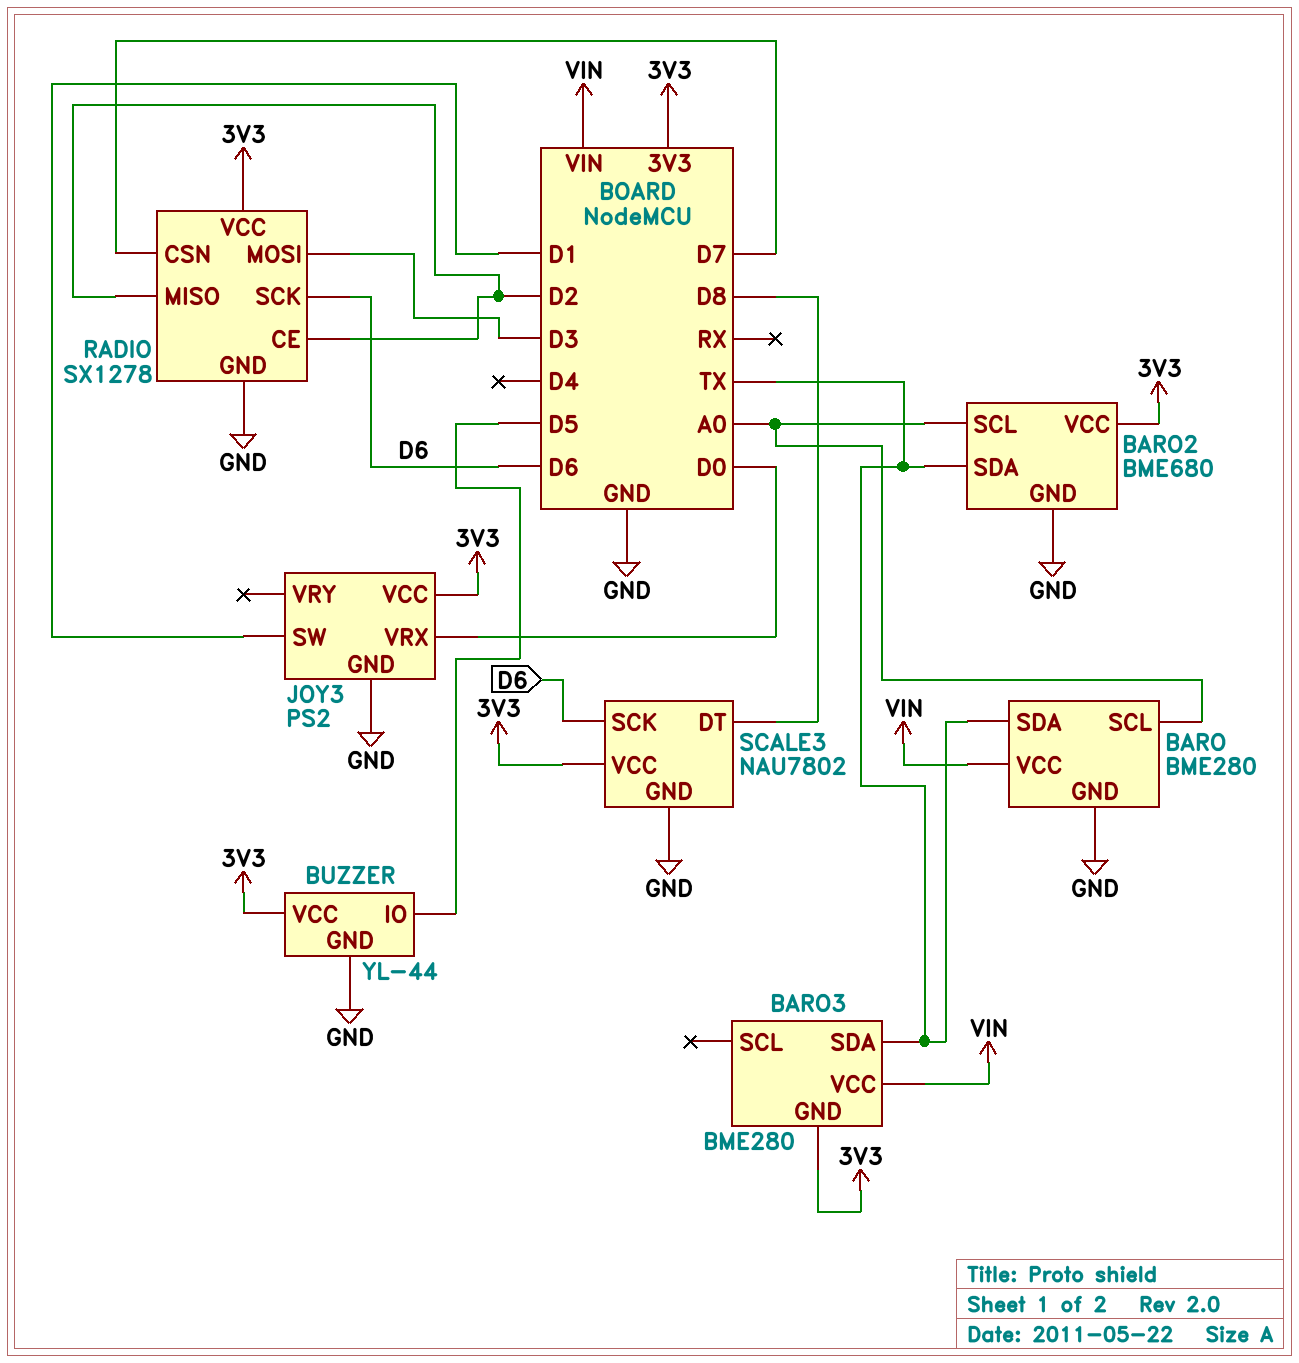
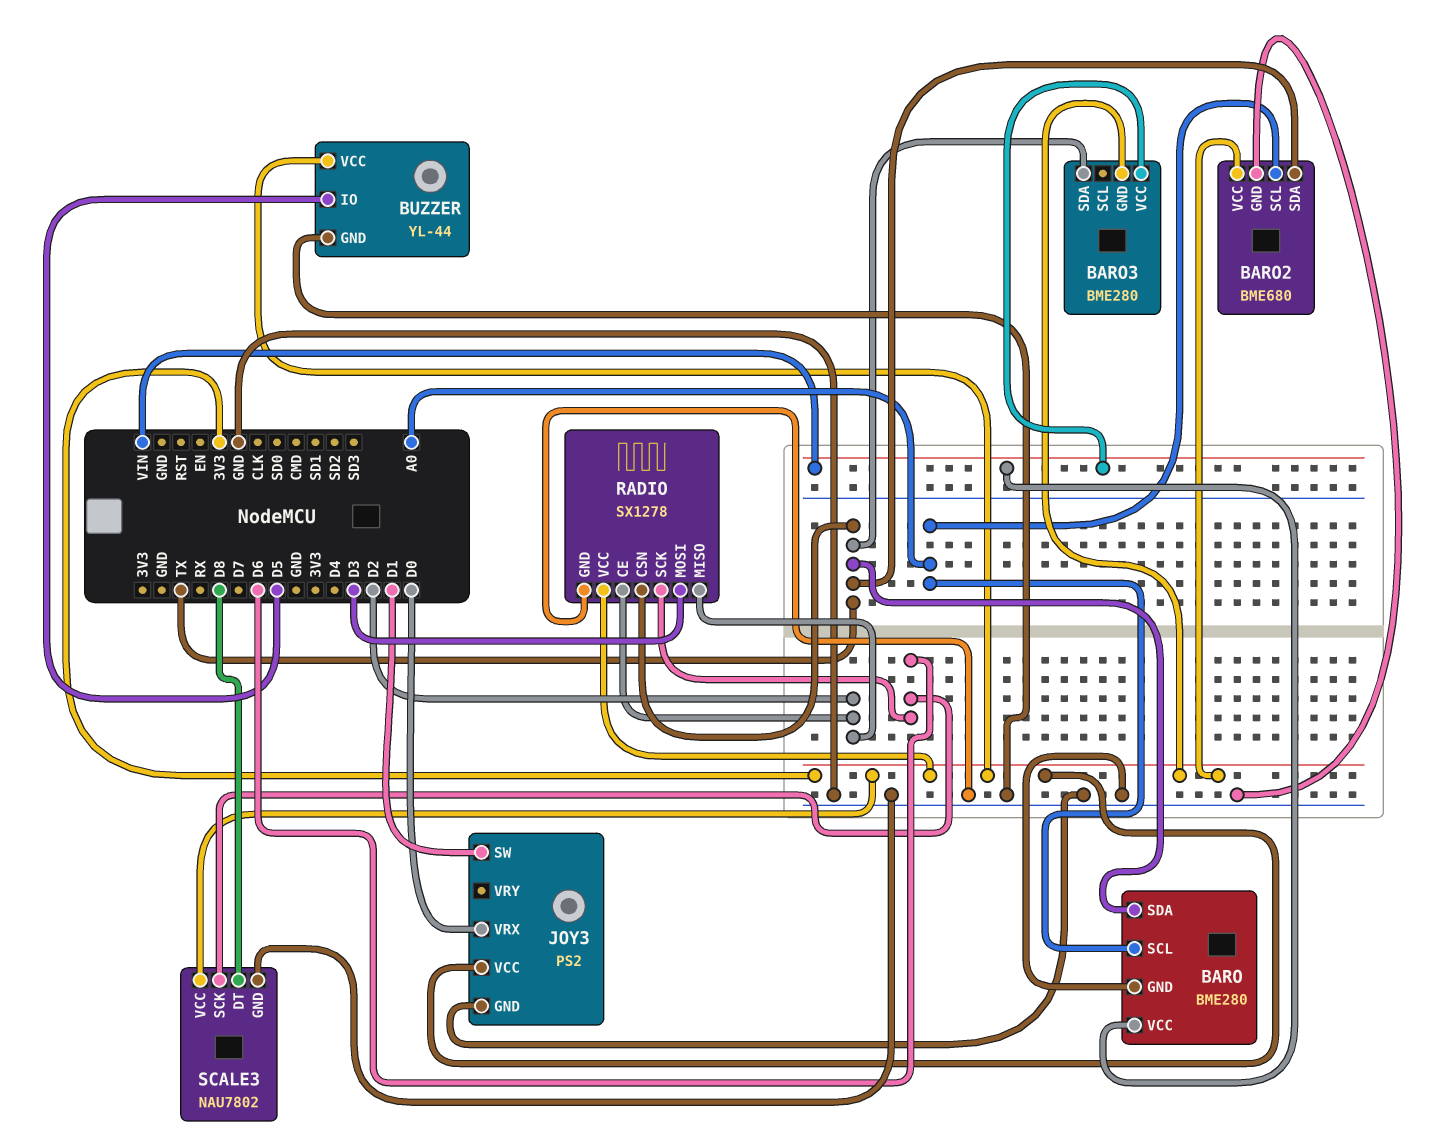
RADIO pin CSN: D7 -> TX

